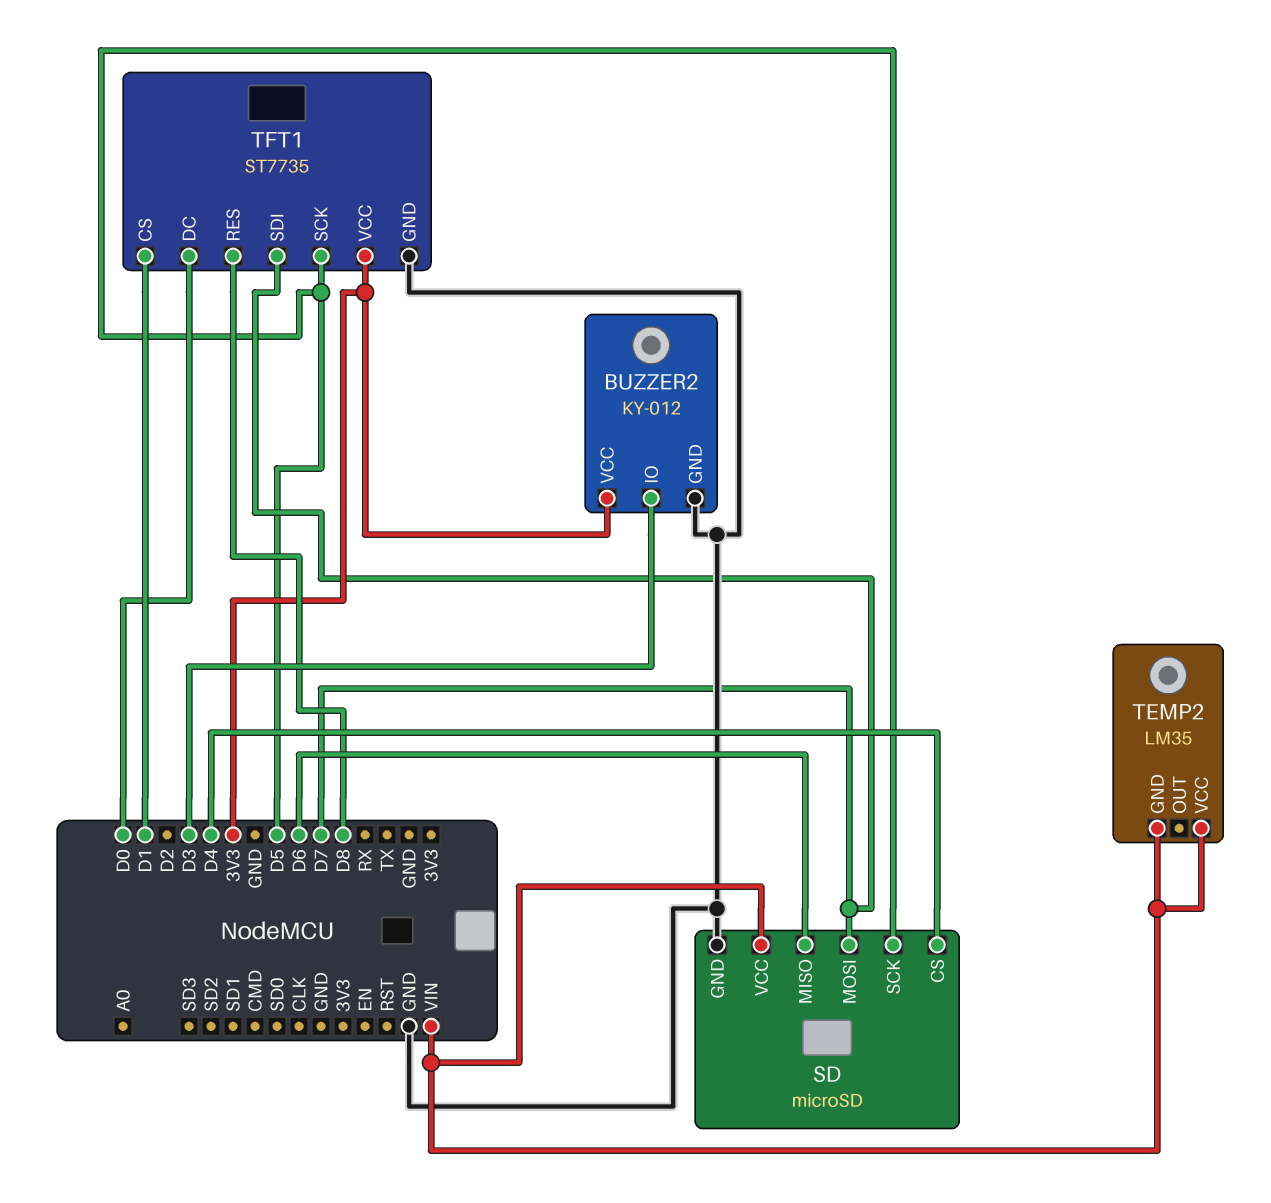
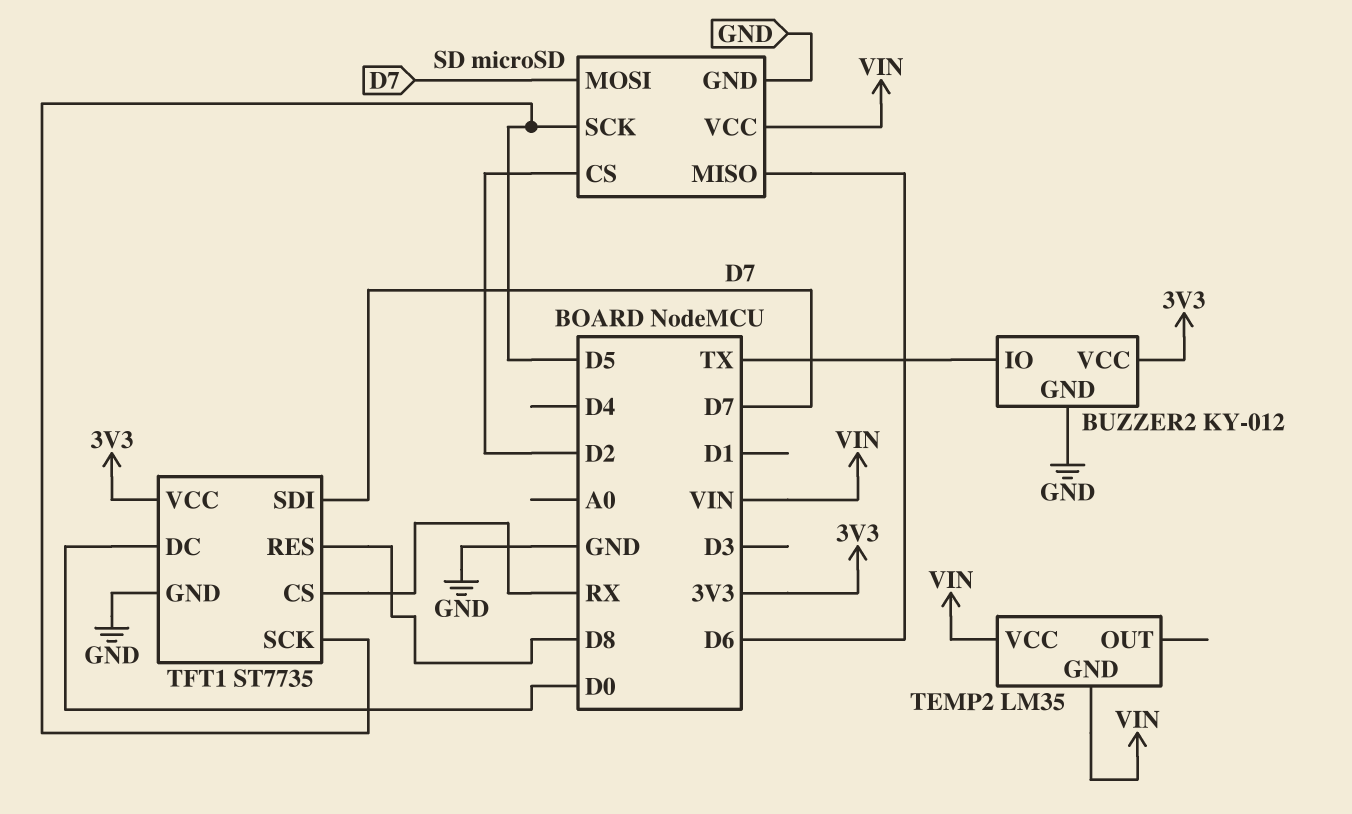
BUZZER2 pin IO: D3 -> TX
SD pin CS: D4 -> D2
TFT1 pin CS: D1 -> RX

